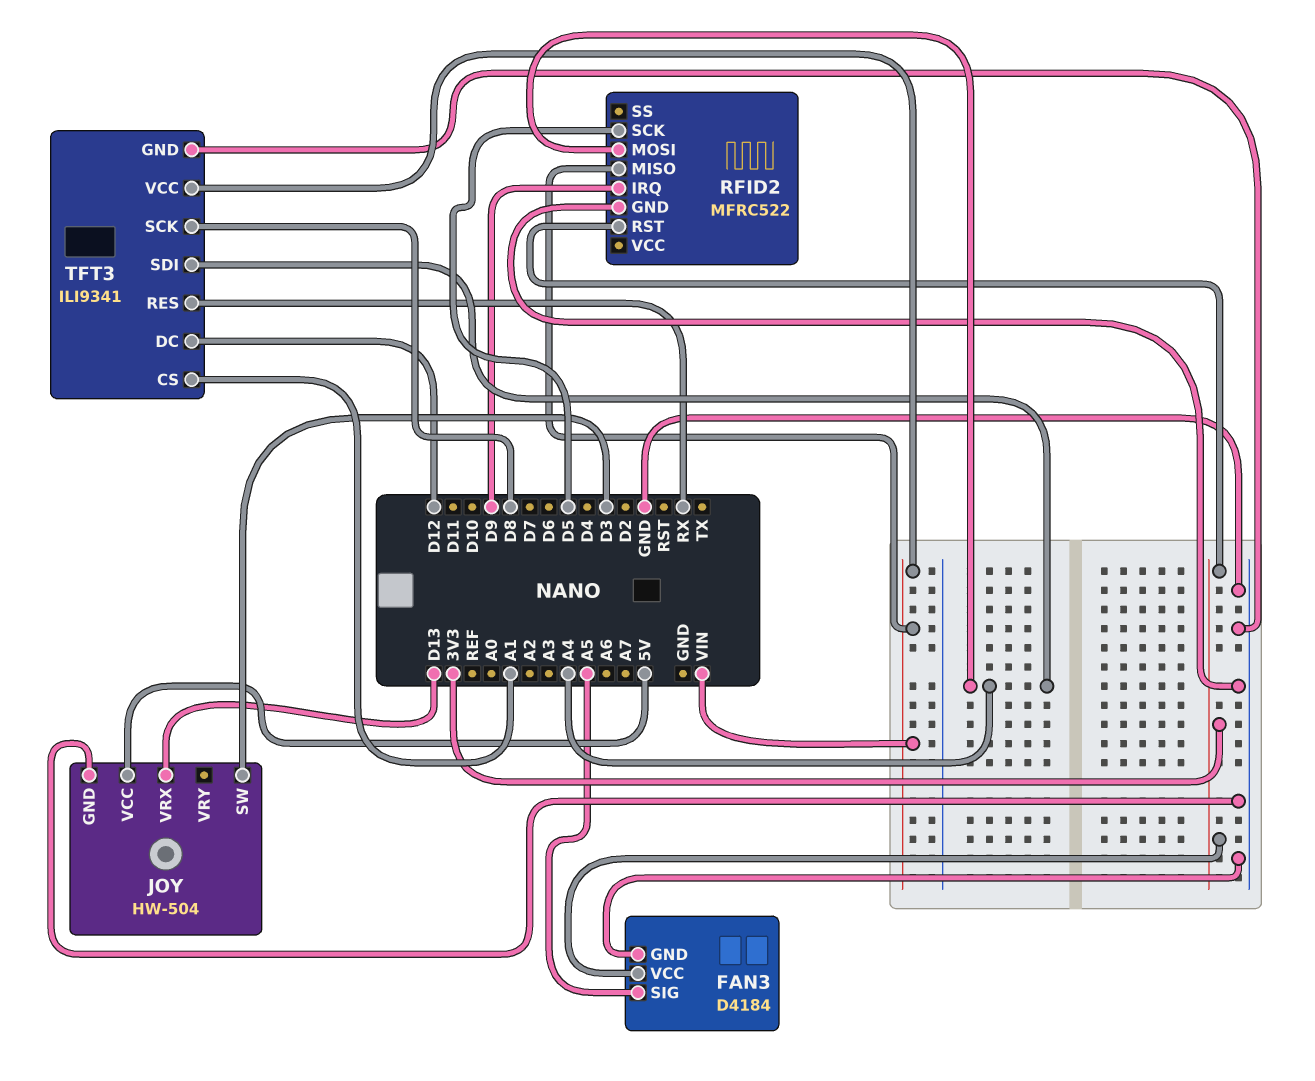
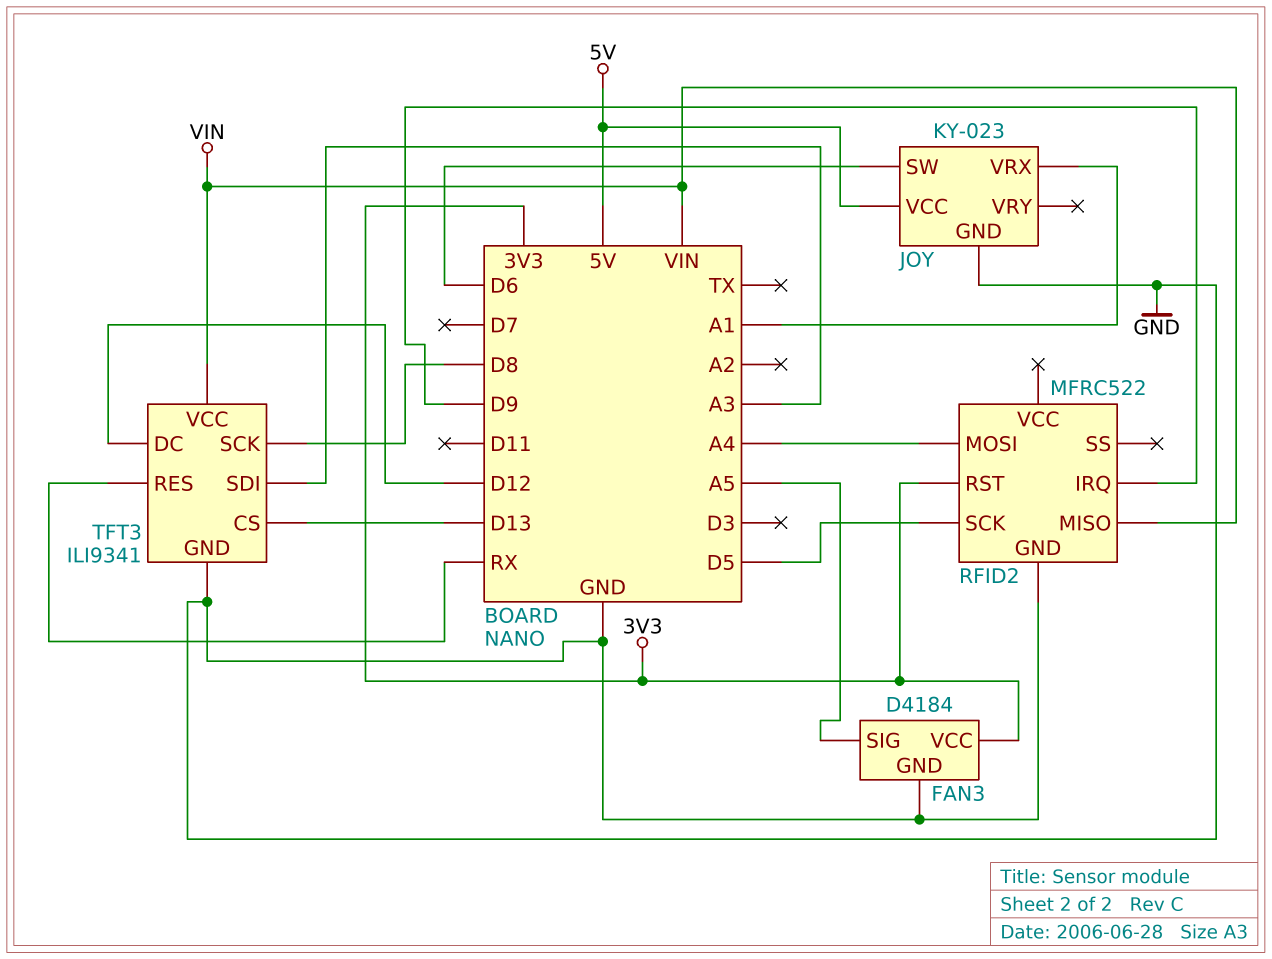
JOY: HW-504 -> KY-023
JOY pin SW: D3 -> D6
JOY pin VRX: D13 -> A1
TFT3 pin CS: A1 -> D13
TFT3 pin SDI: A4 -> A3

